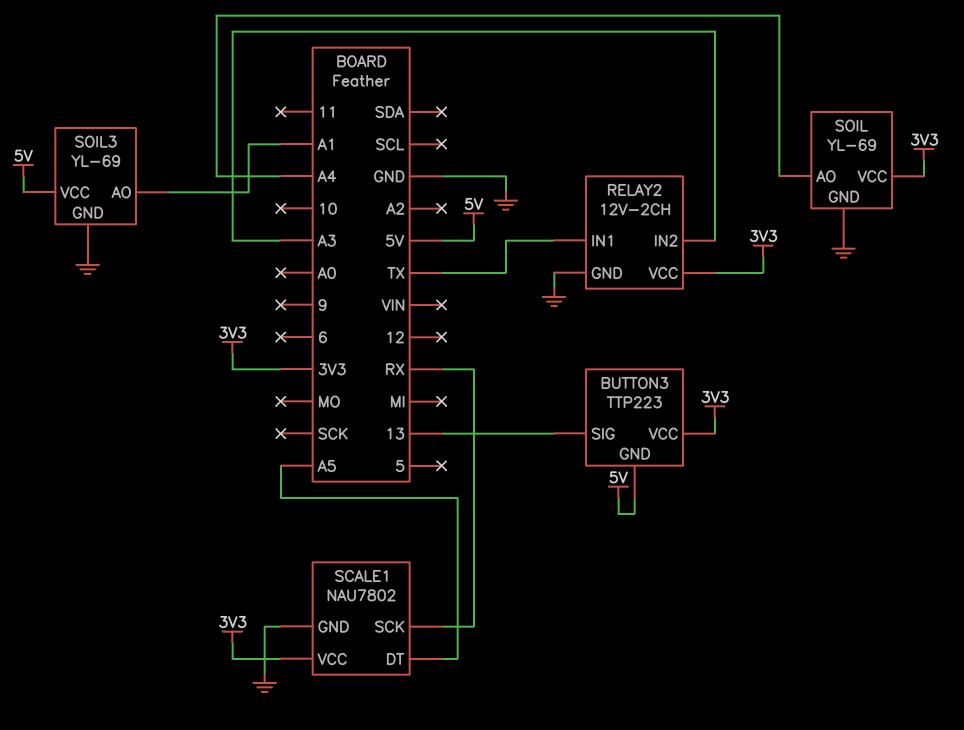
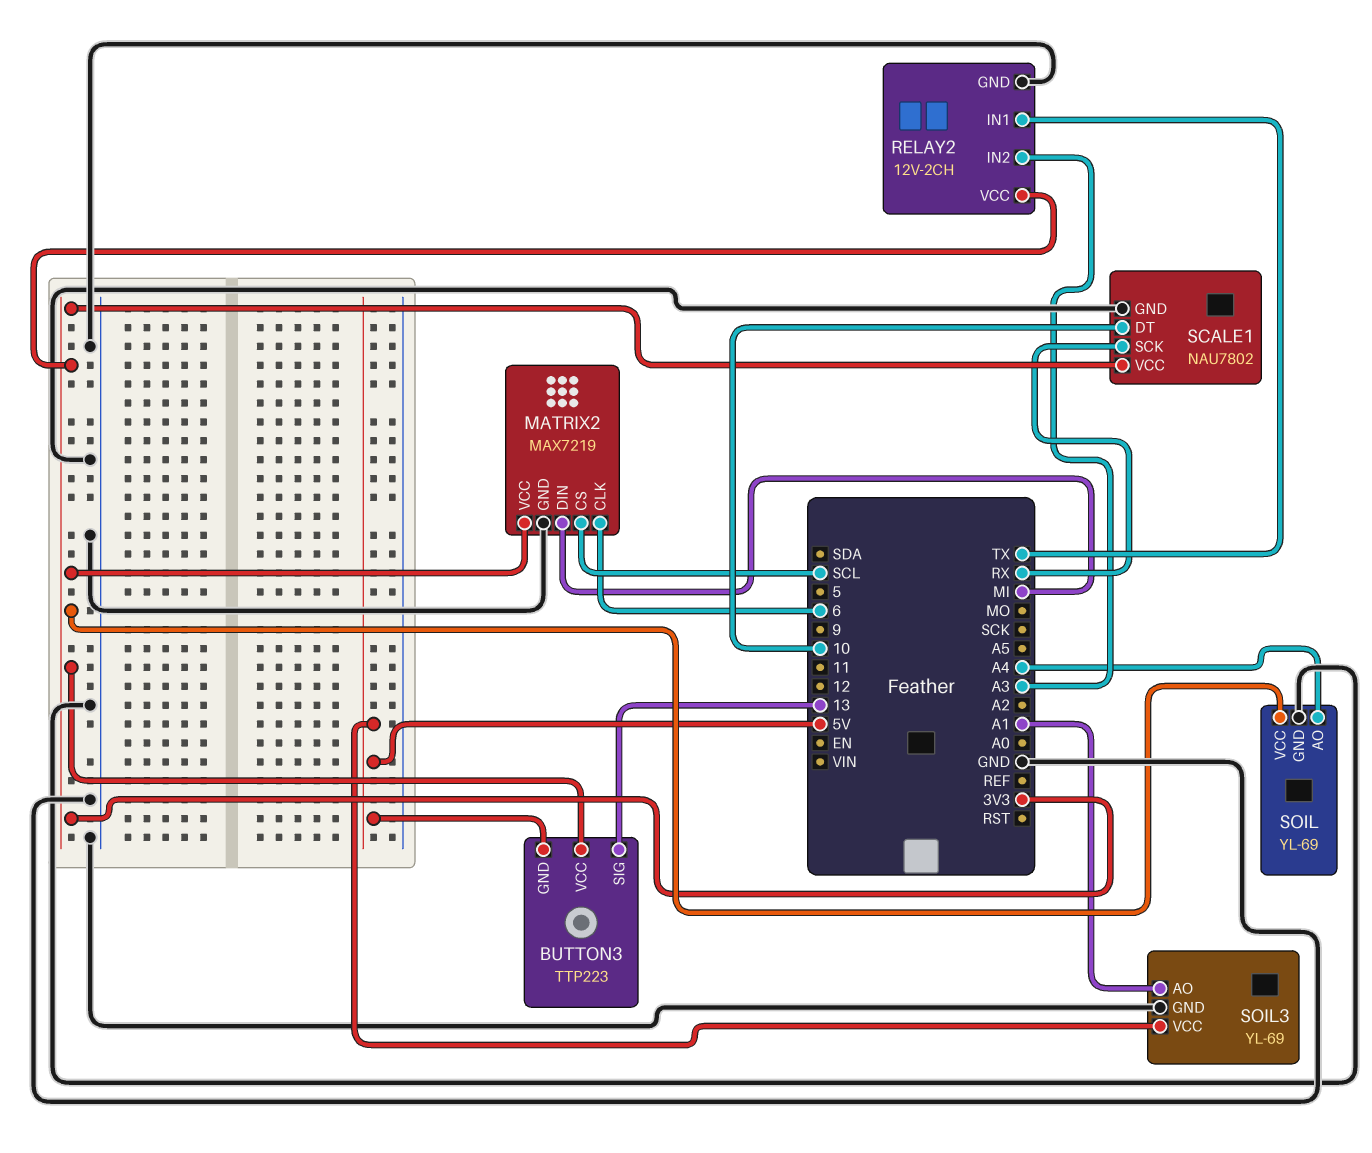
MATRIX2: none -> MAX7219
MATRIX2 pin CLK: none -> 6
MATRIX2 pin CS: none -> SCL
MATRIX2 pin DIN: none -> MI
MATRIX2 pin GND: none -> GND
MATRIX2 pin VCC: none -> 3V3
SCALE1 pin DT: A5 -> 10

